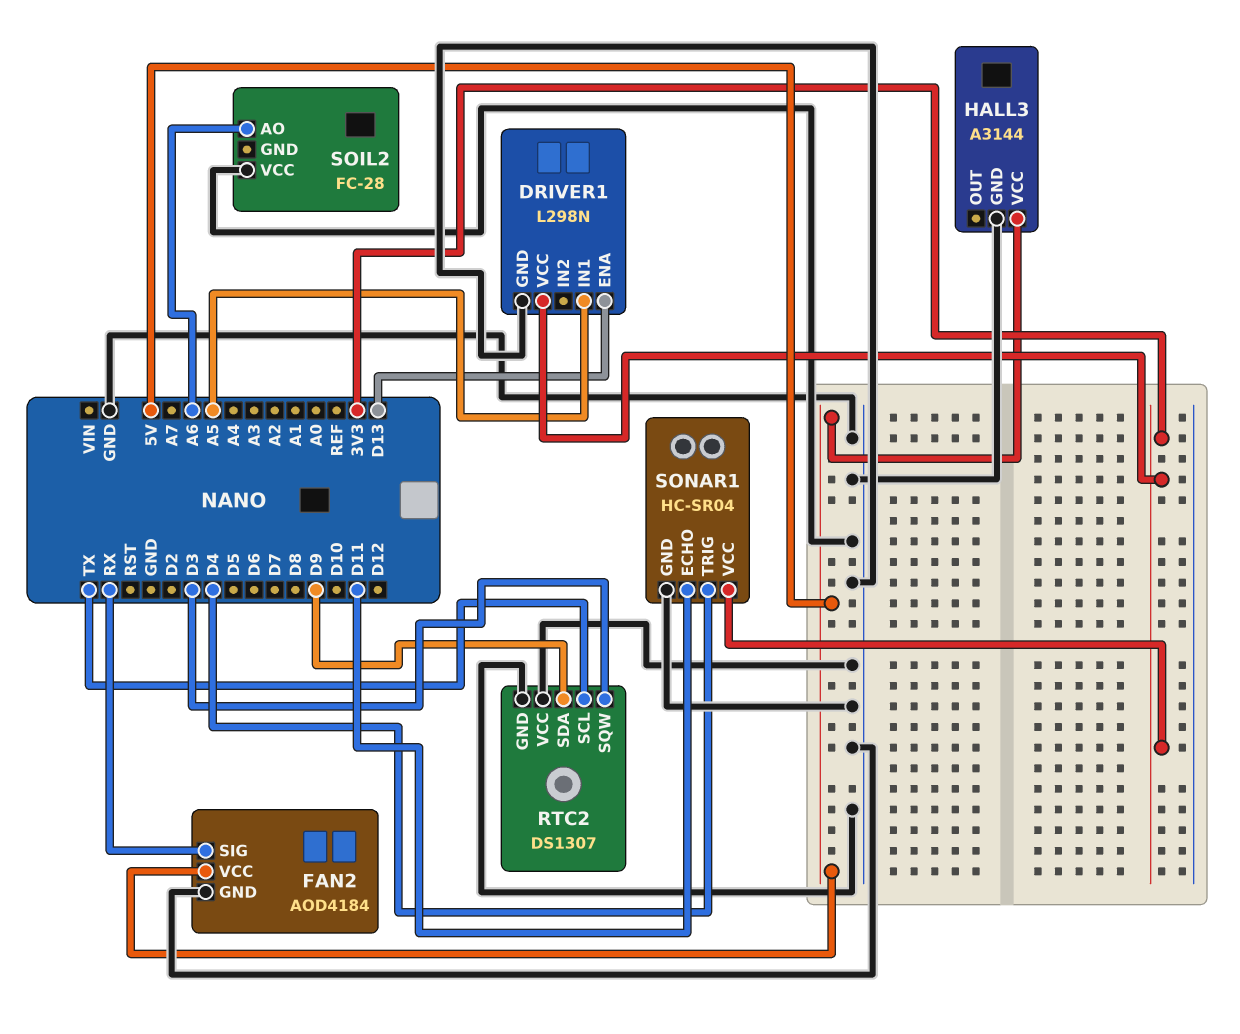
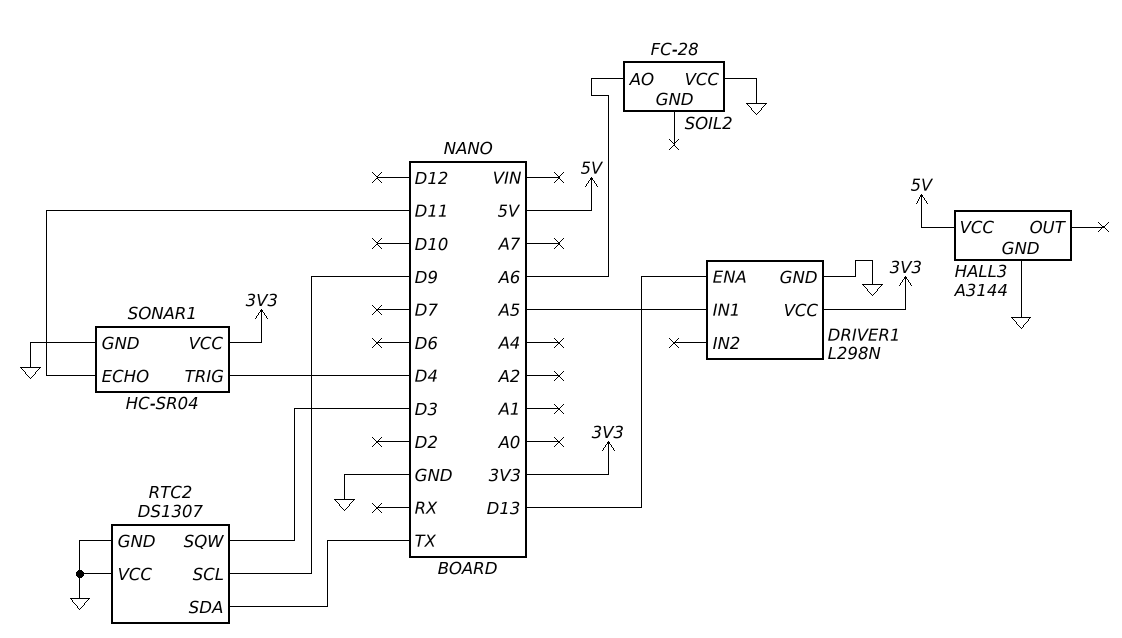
FAN2: AOD4184 -> none
FAN2 pin GND: GND -> none
FAN2 pin SIG: RX -> none
FAN2 pin VCC: 5V -> none
RTC2 pin SCL: TX -> D9
RTC2 pin SDA: D9 -> TX

